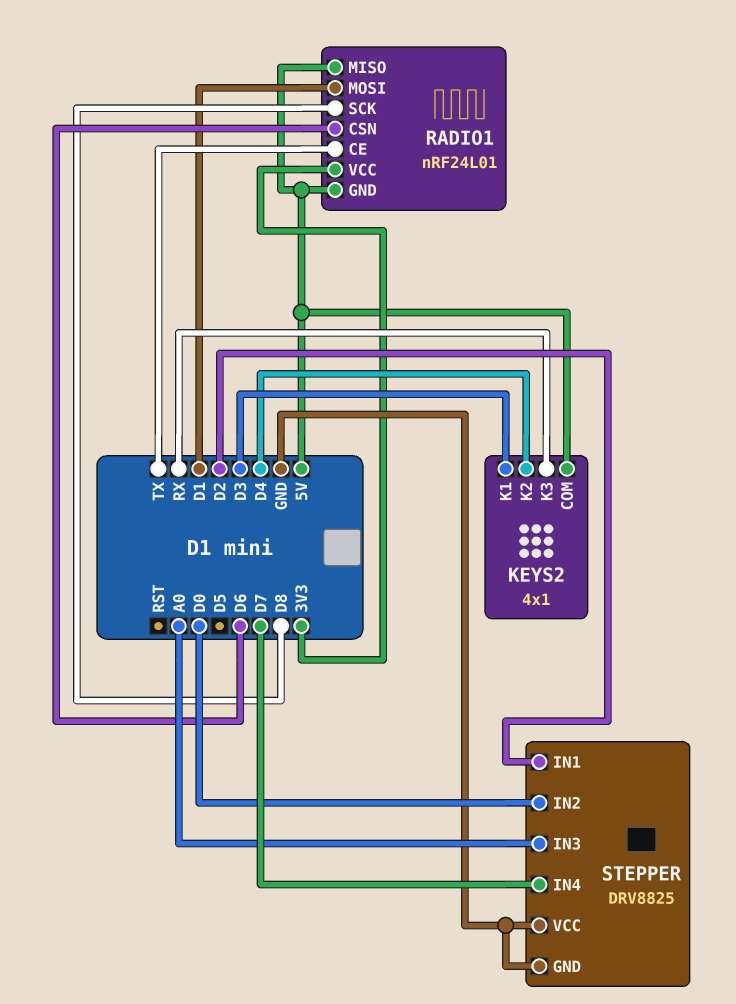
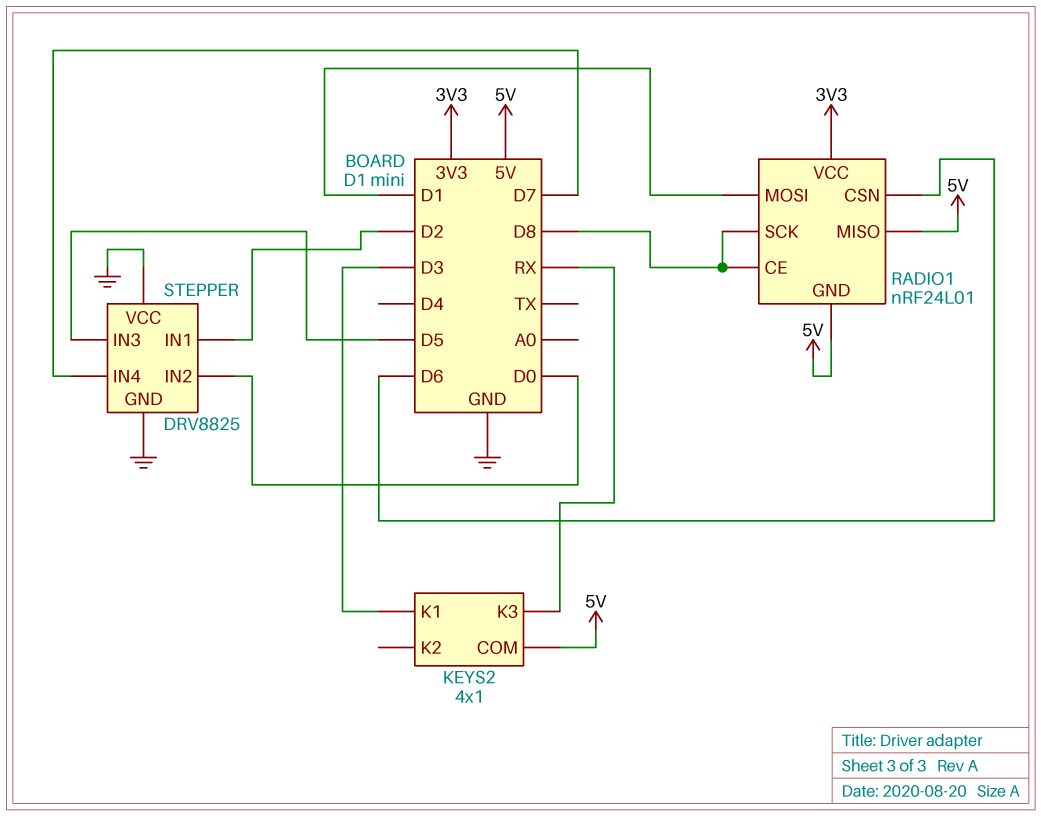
KEYS2 pin K2: D4 -> none
RADIO1 pin CE: TX -> D8
STEPPER pin IN3: A0 -> D5

